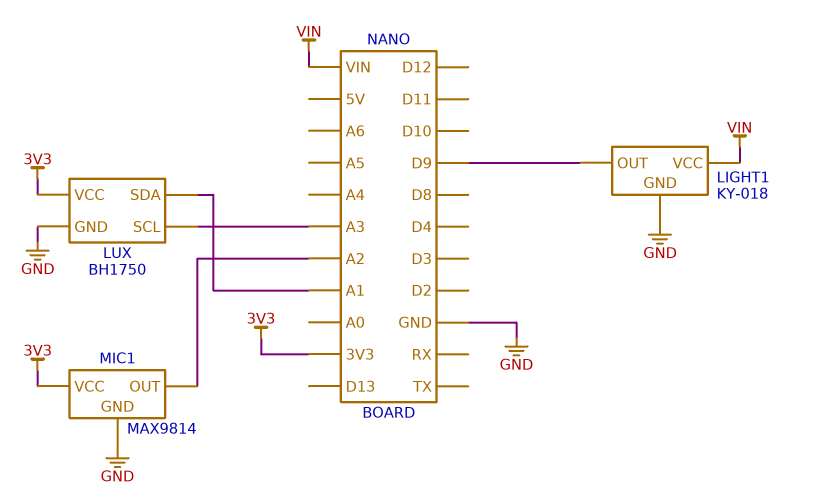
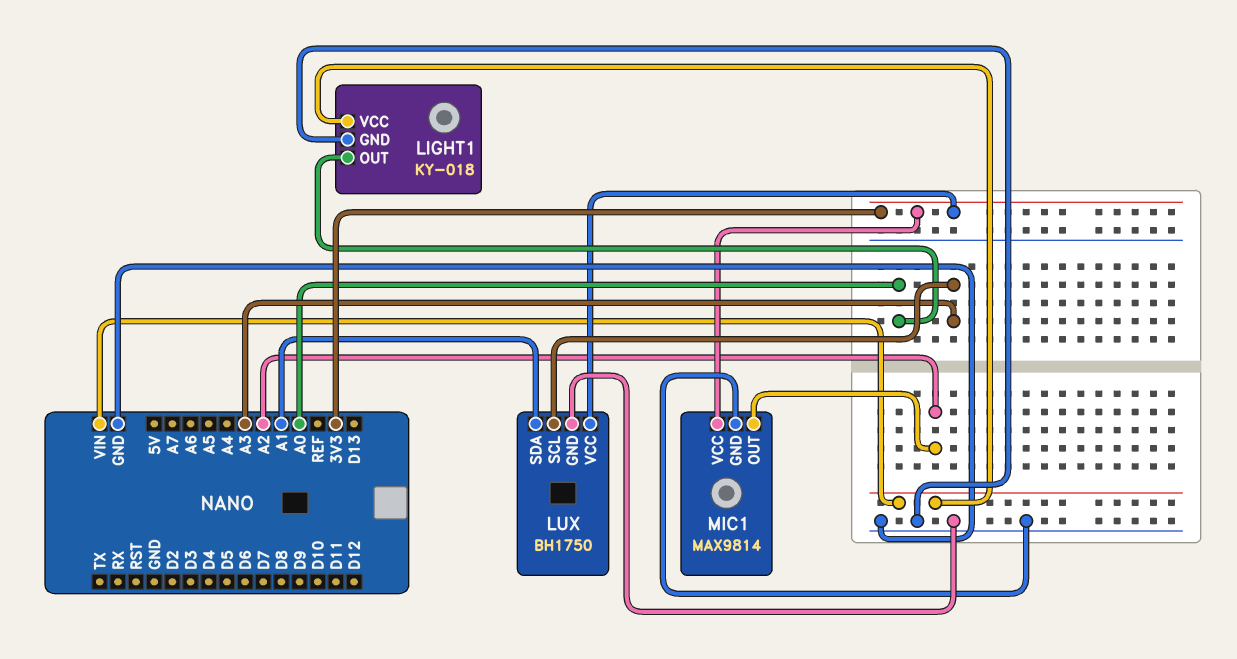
LIGHT1 pin OUT: D9 -> A0

